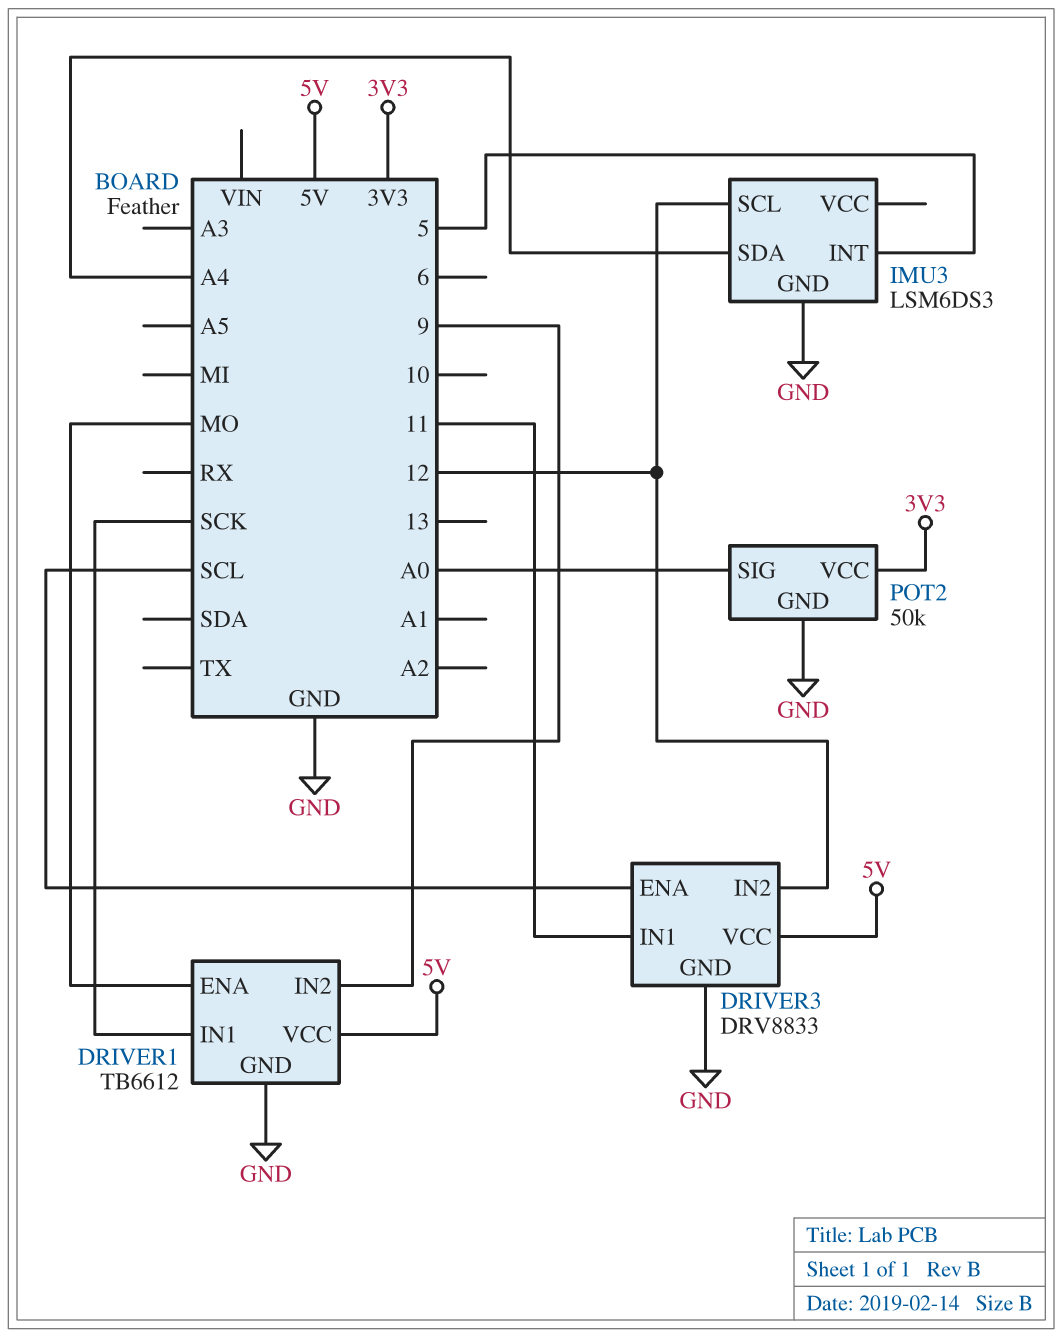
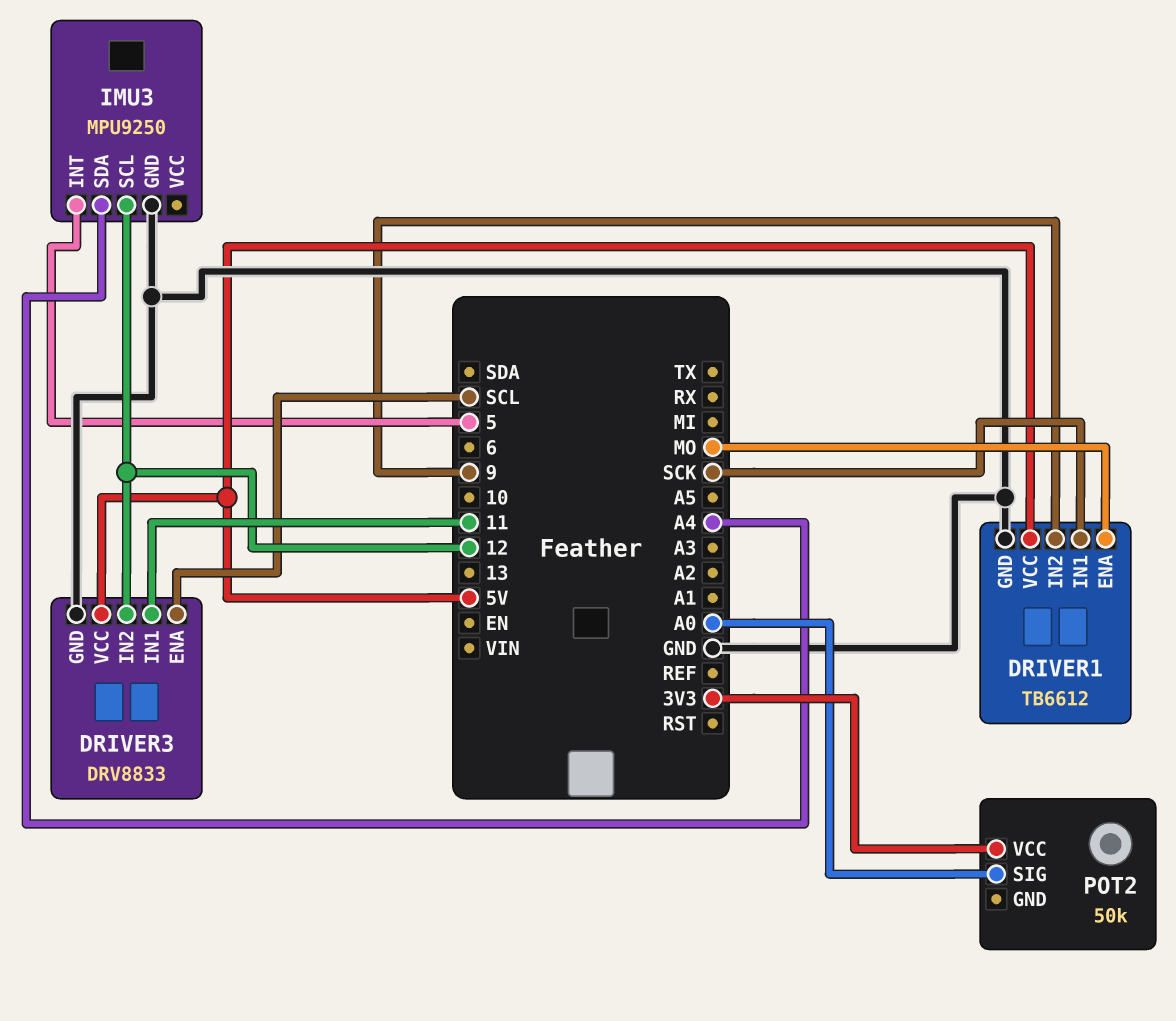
IMU3: LSM6DS3 -> MPU9250
POT2 pin GND: GND -> none

